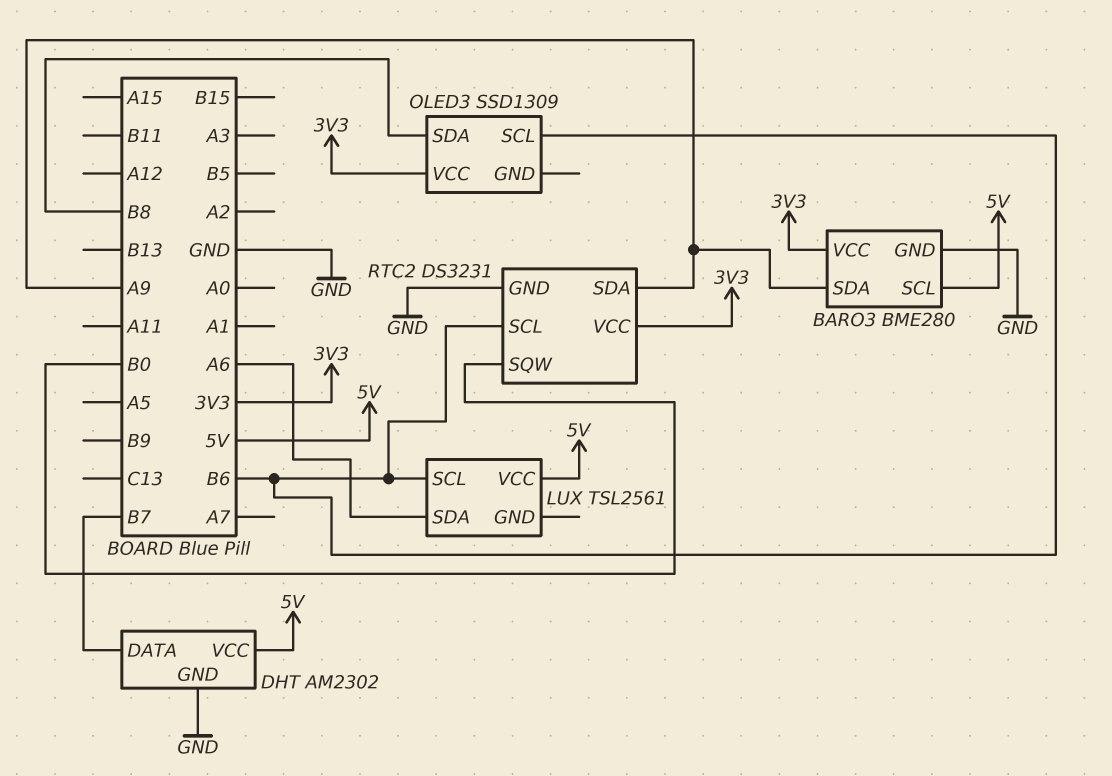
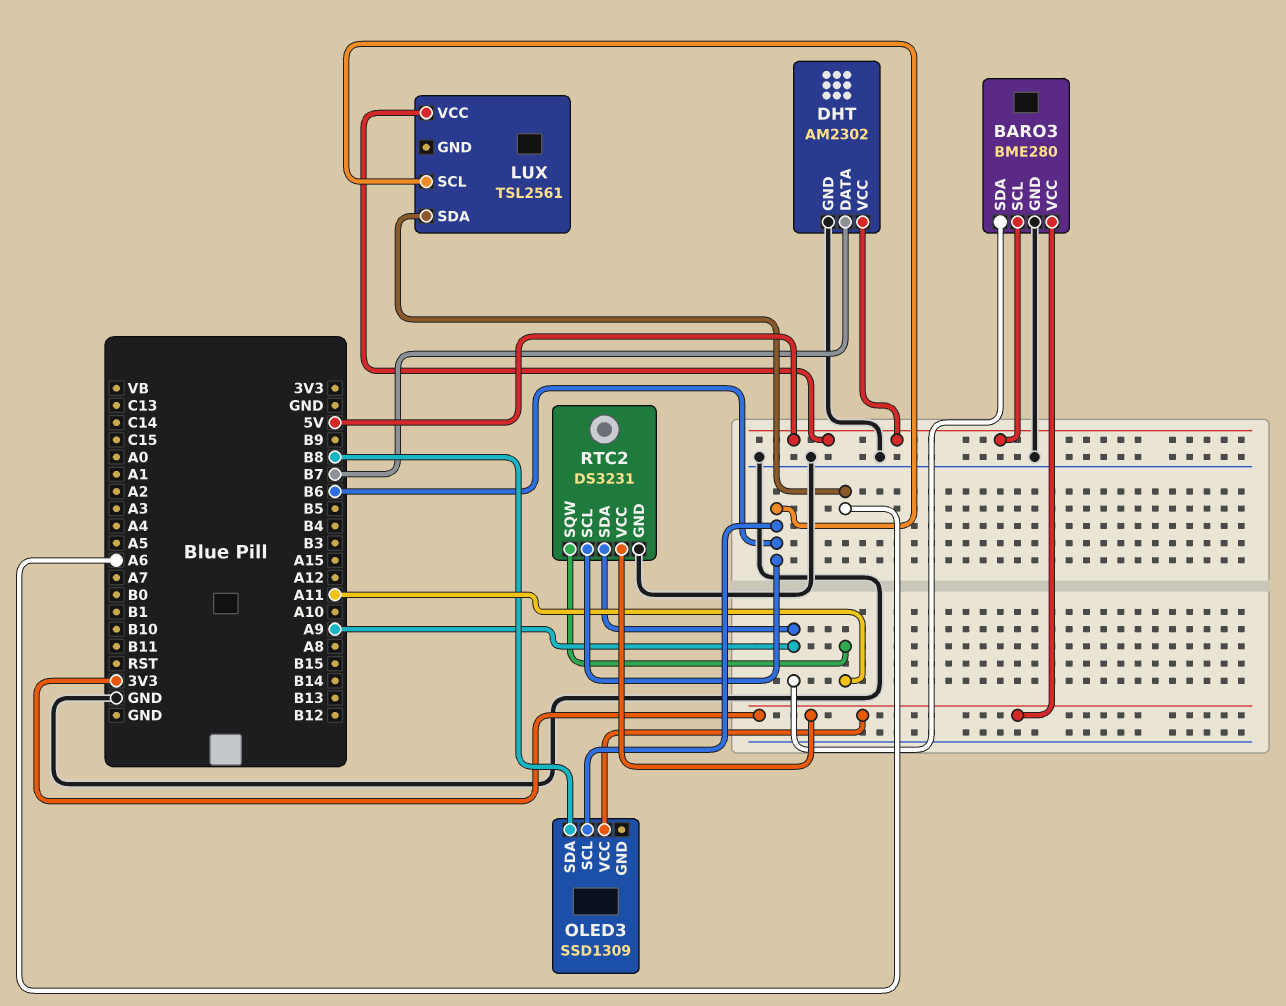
RTC2 pin SQW: B0 -> A11

